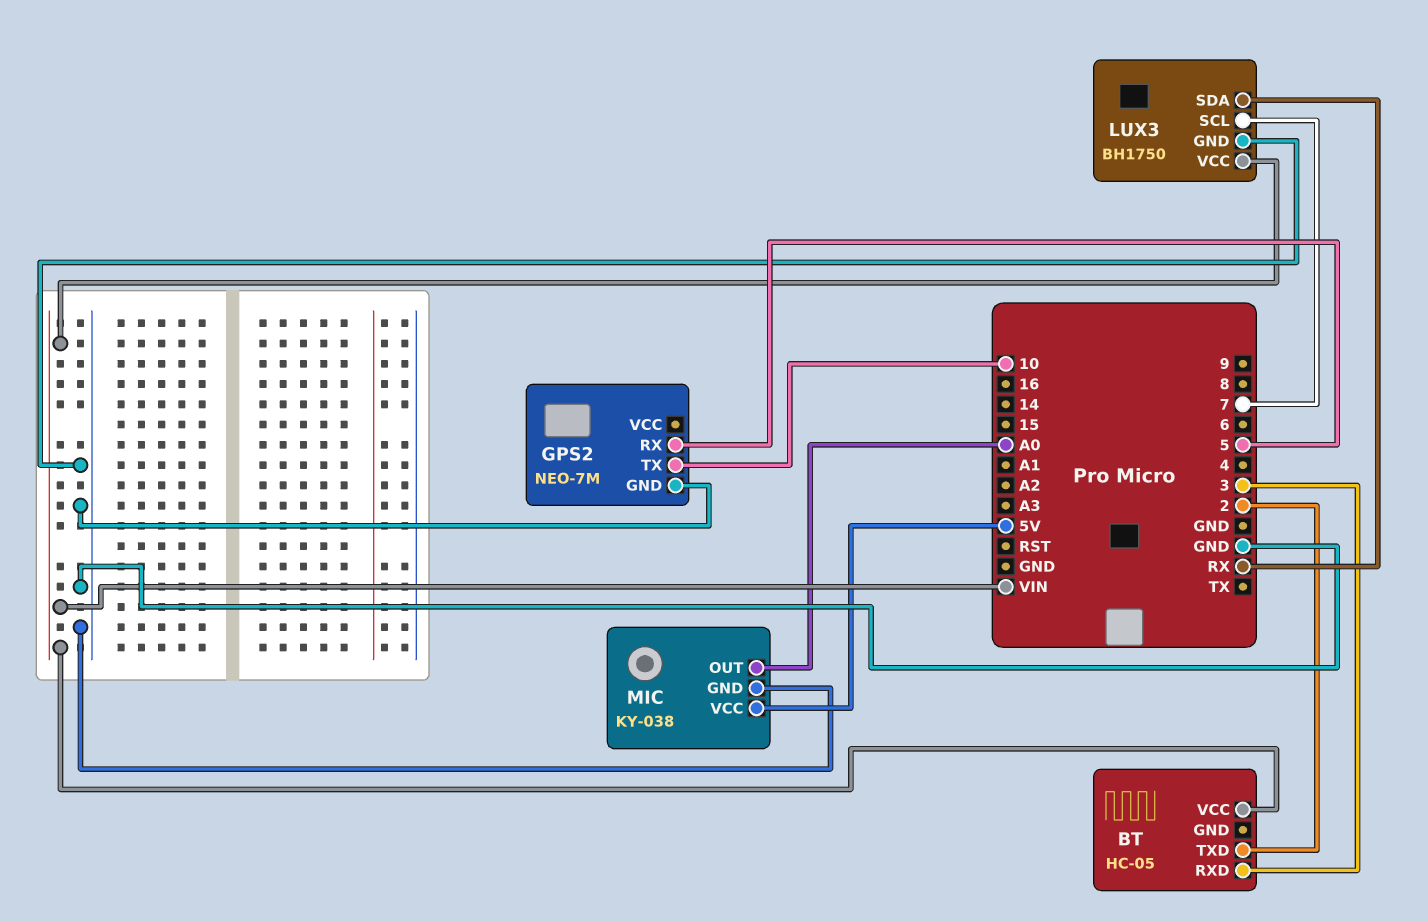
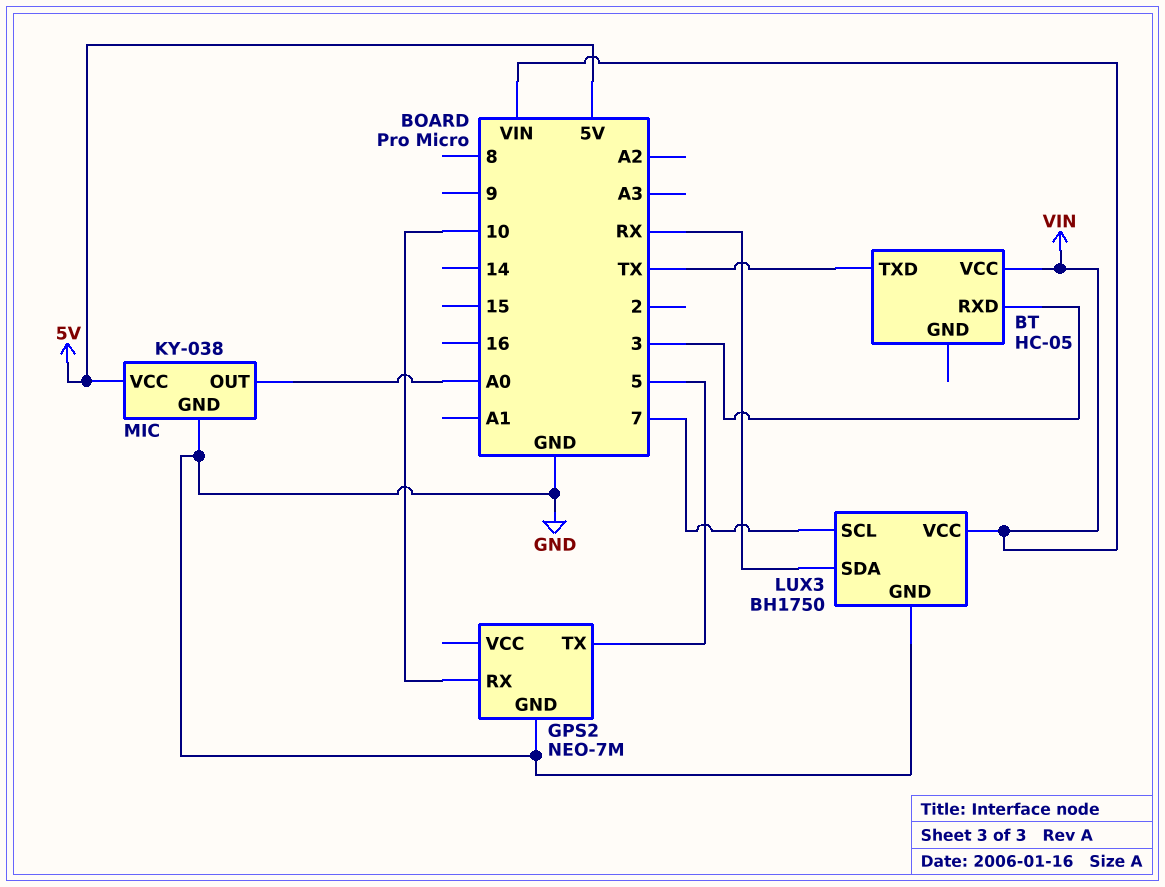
BT pin TXD: 2 -> TX
GPS2 pin RX: 5 -> 10
GPS2 pin TX: 10 -> 5

